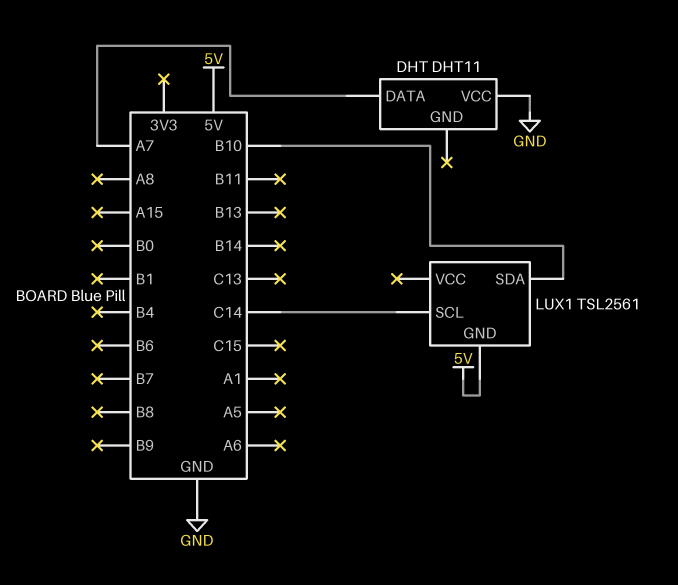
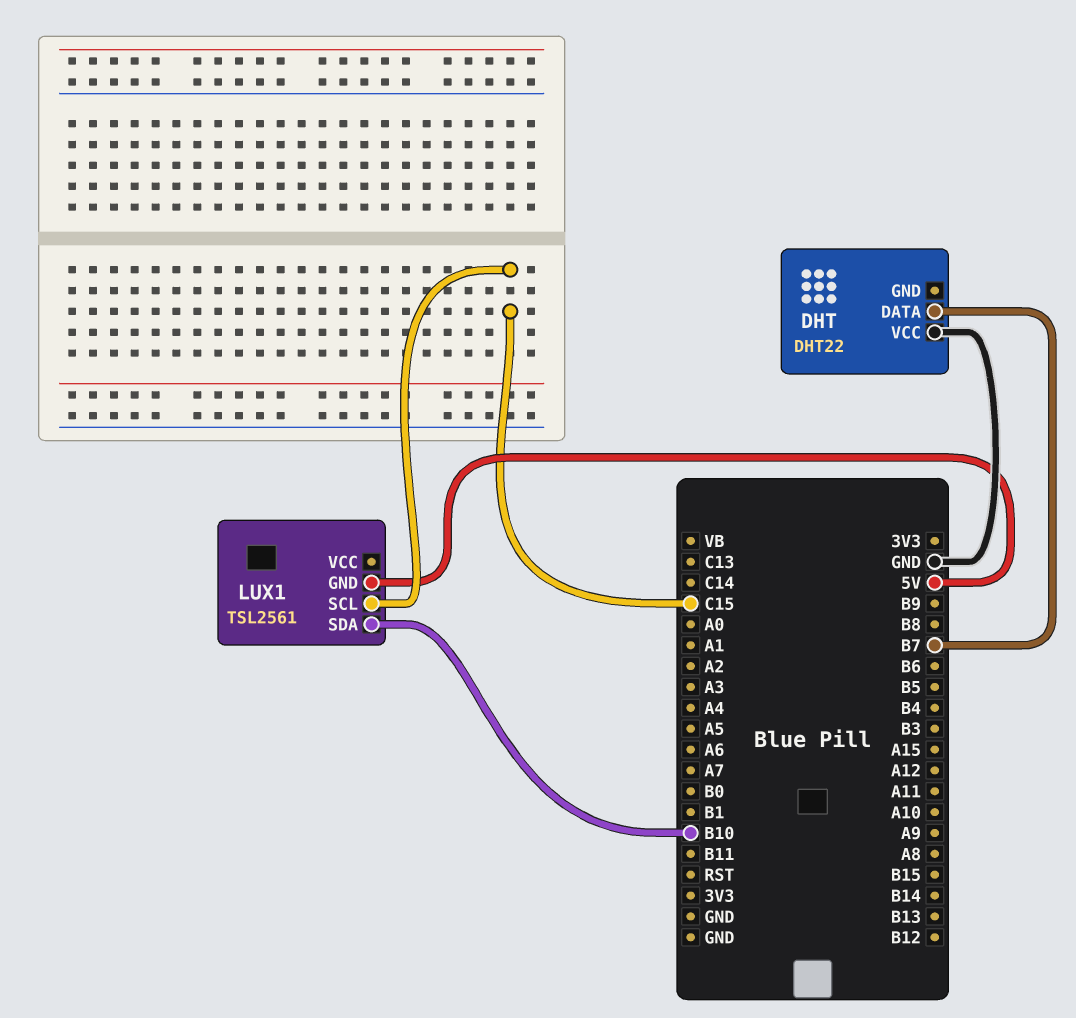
DHT: DHT11 -> DHT22
DHT pin DATA: A7 -> B7
LUX1 pin SCL: C14 -> C15

